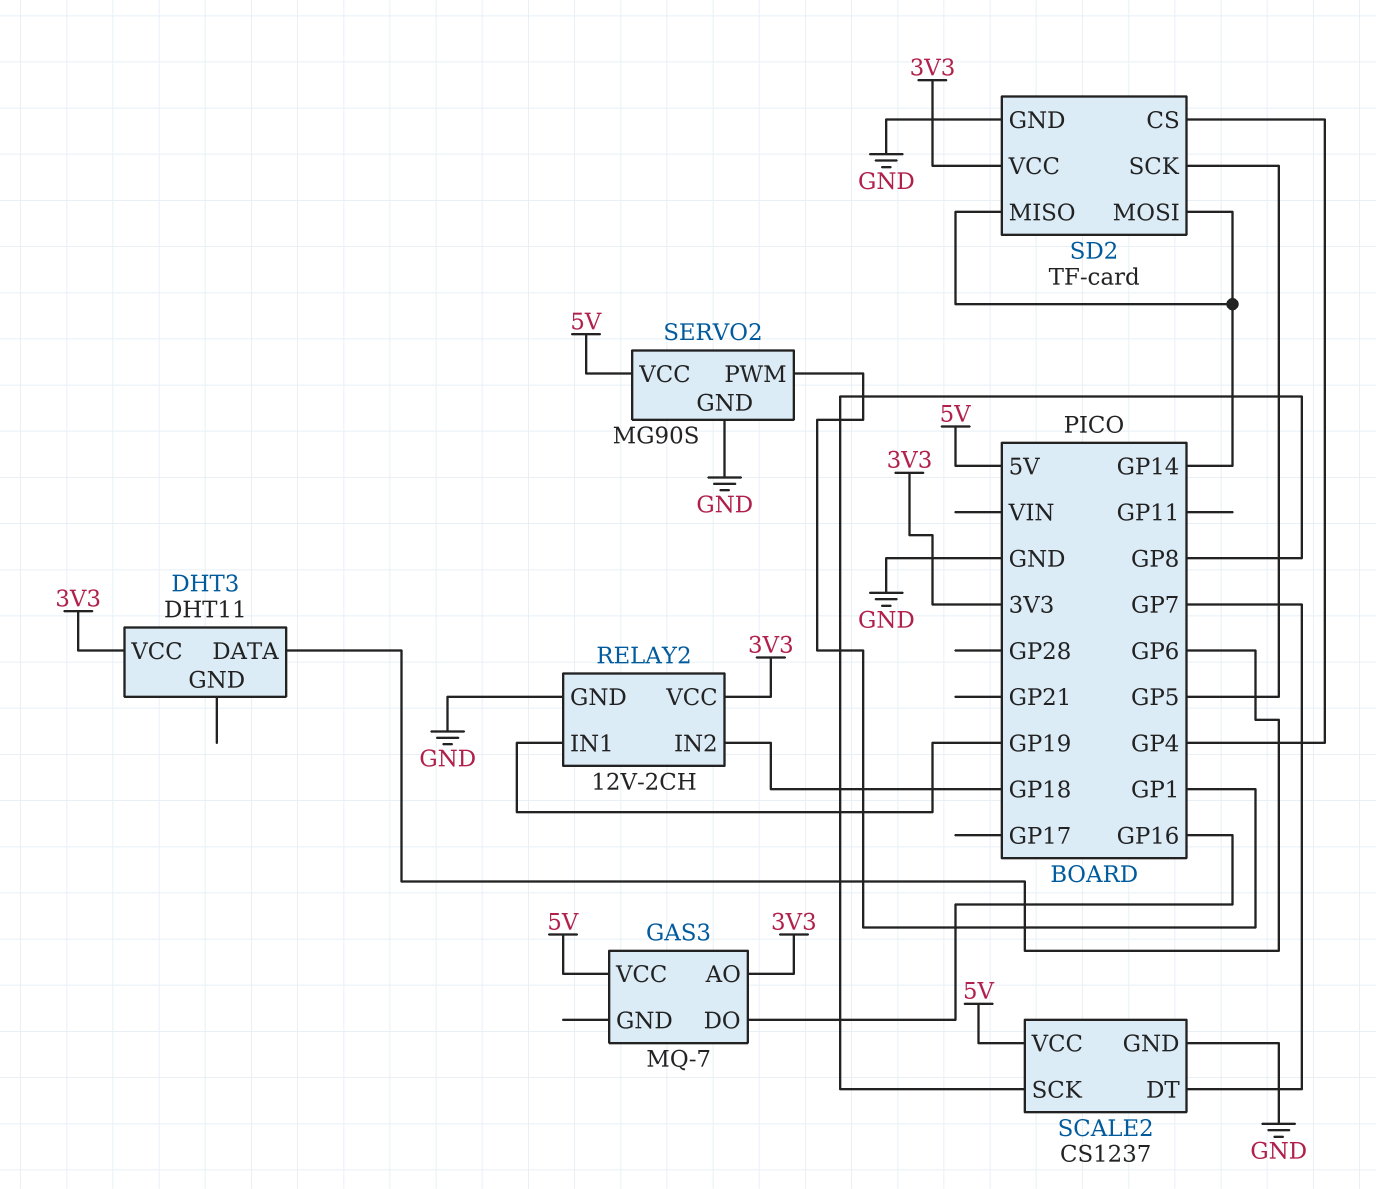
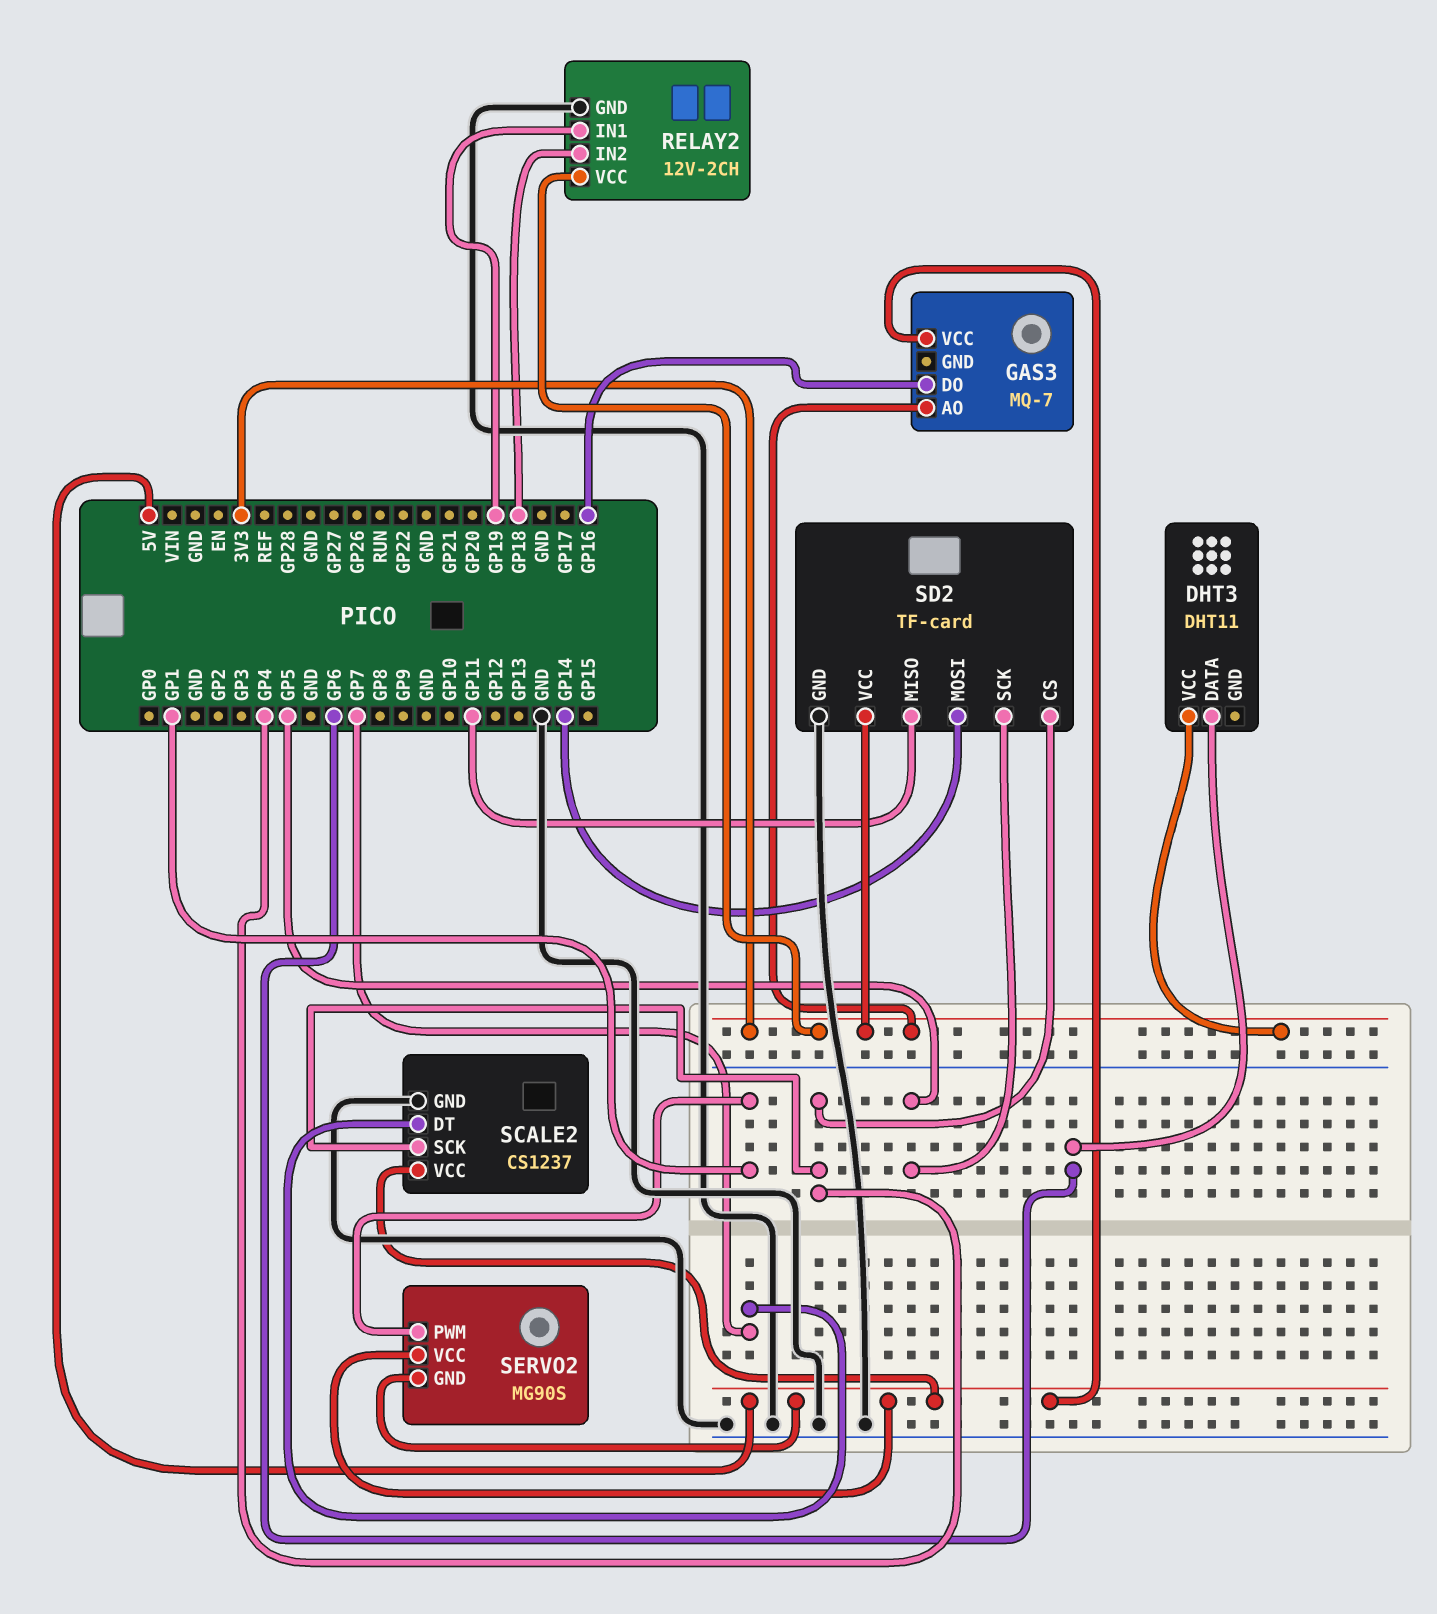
SCALE2 pin SCK: GP8 -> GP4
SD2 pin MISO: GP14 -> GP11
SERVO2 pin GND: GND -> 5V

